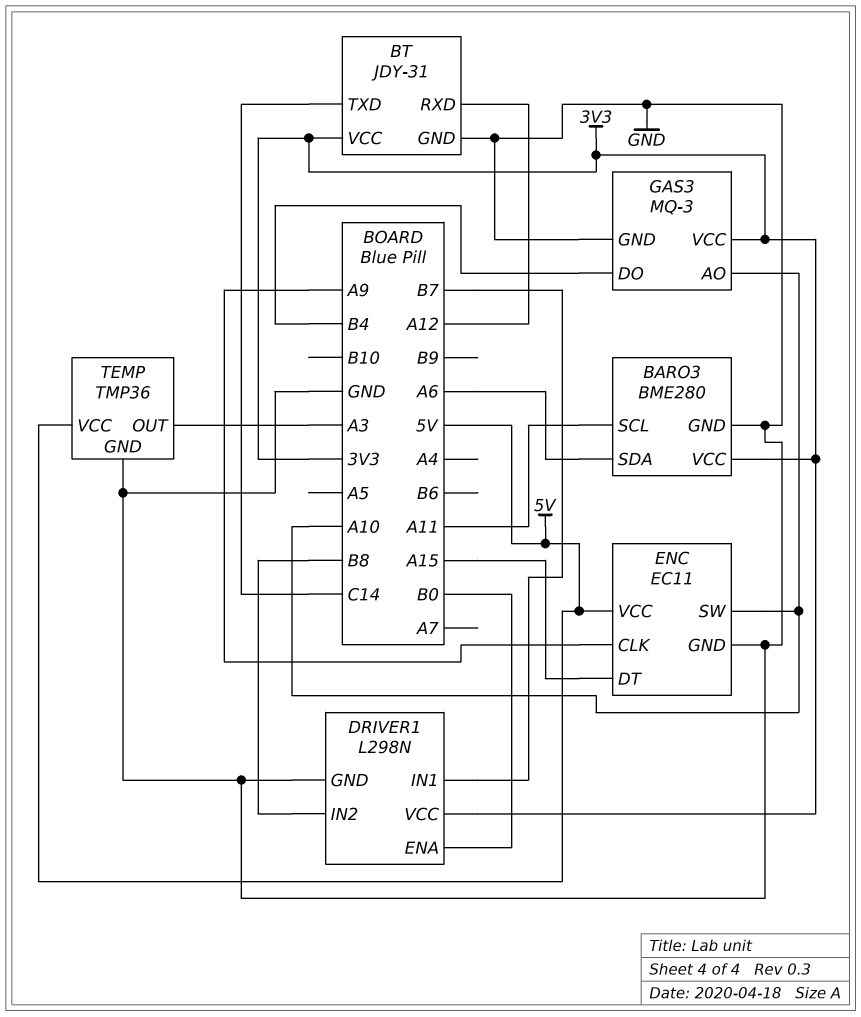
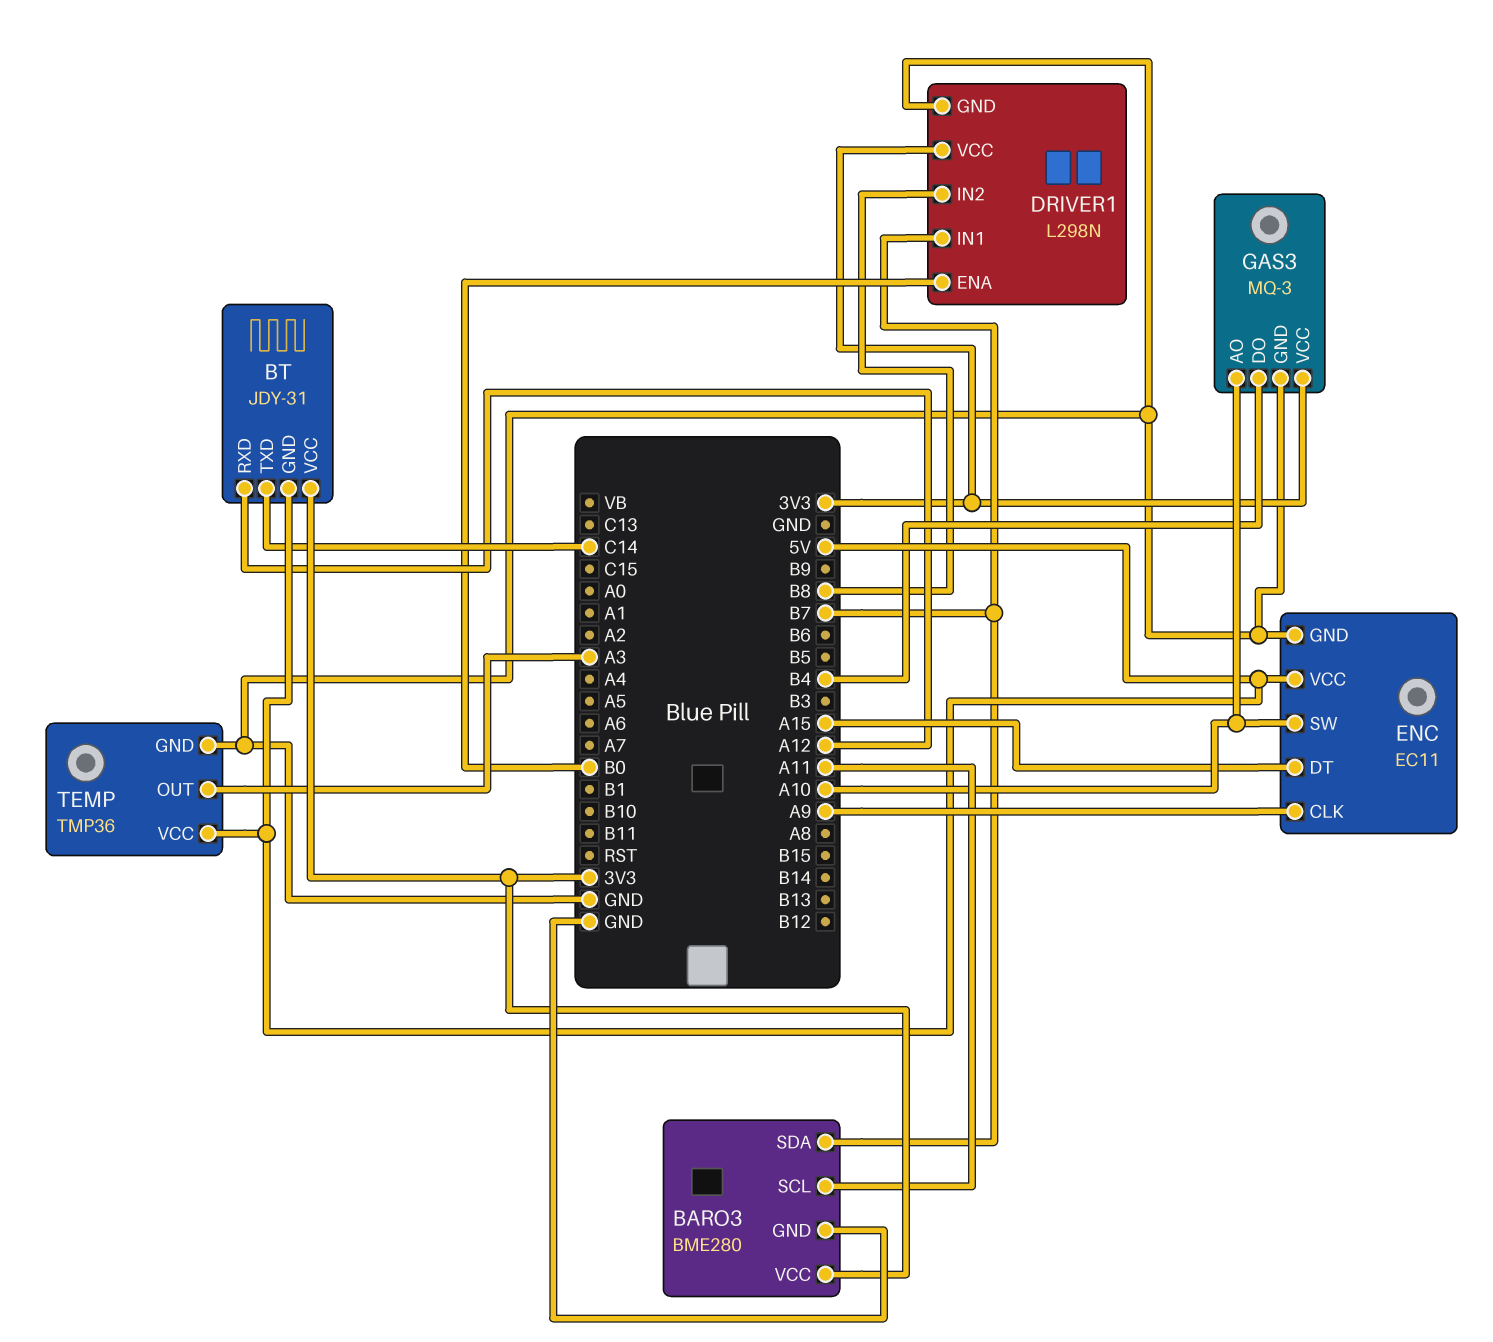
BARO3 pin SDA: A6 -> B7
BT pin GND: GND -> 5V

